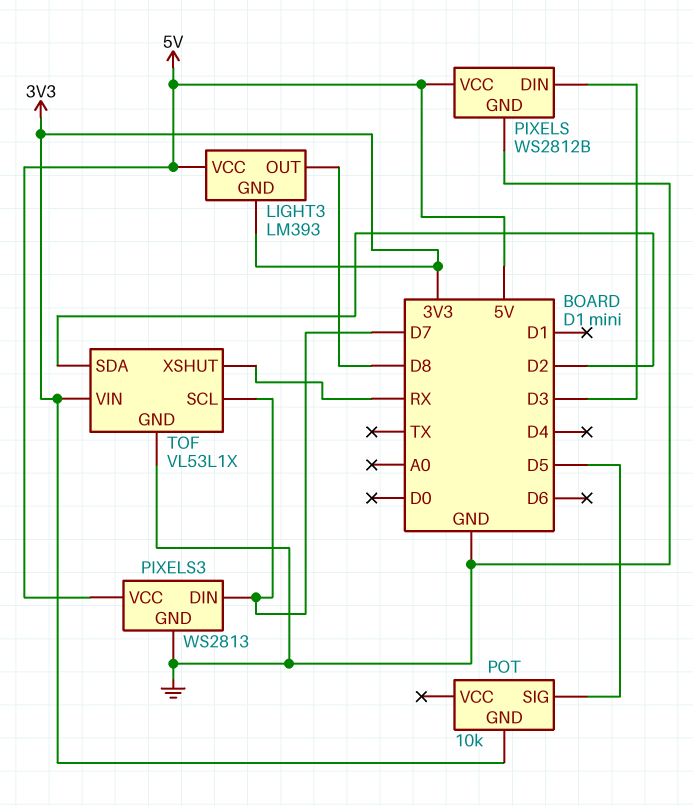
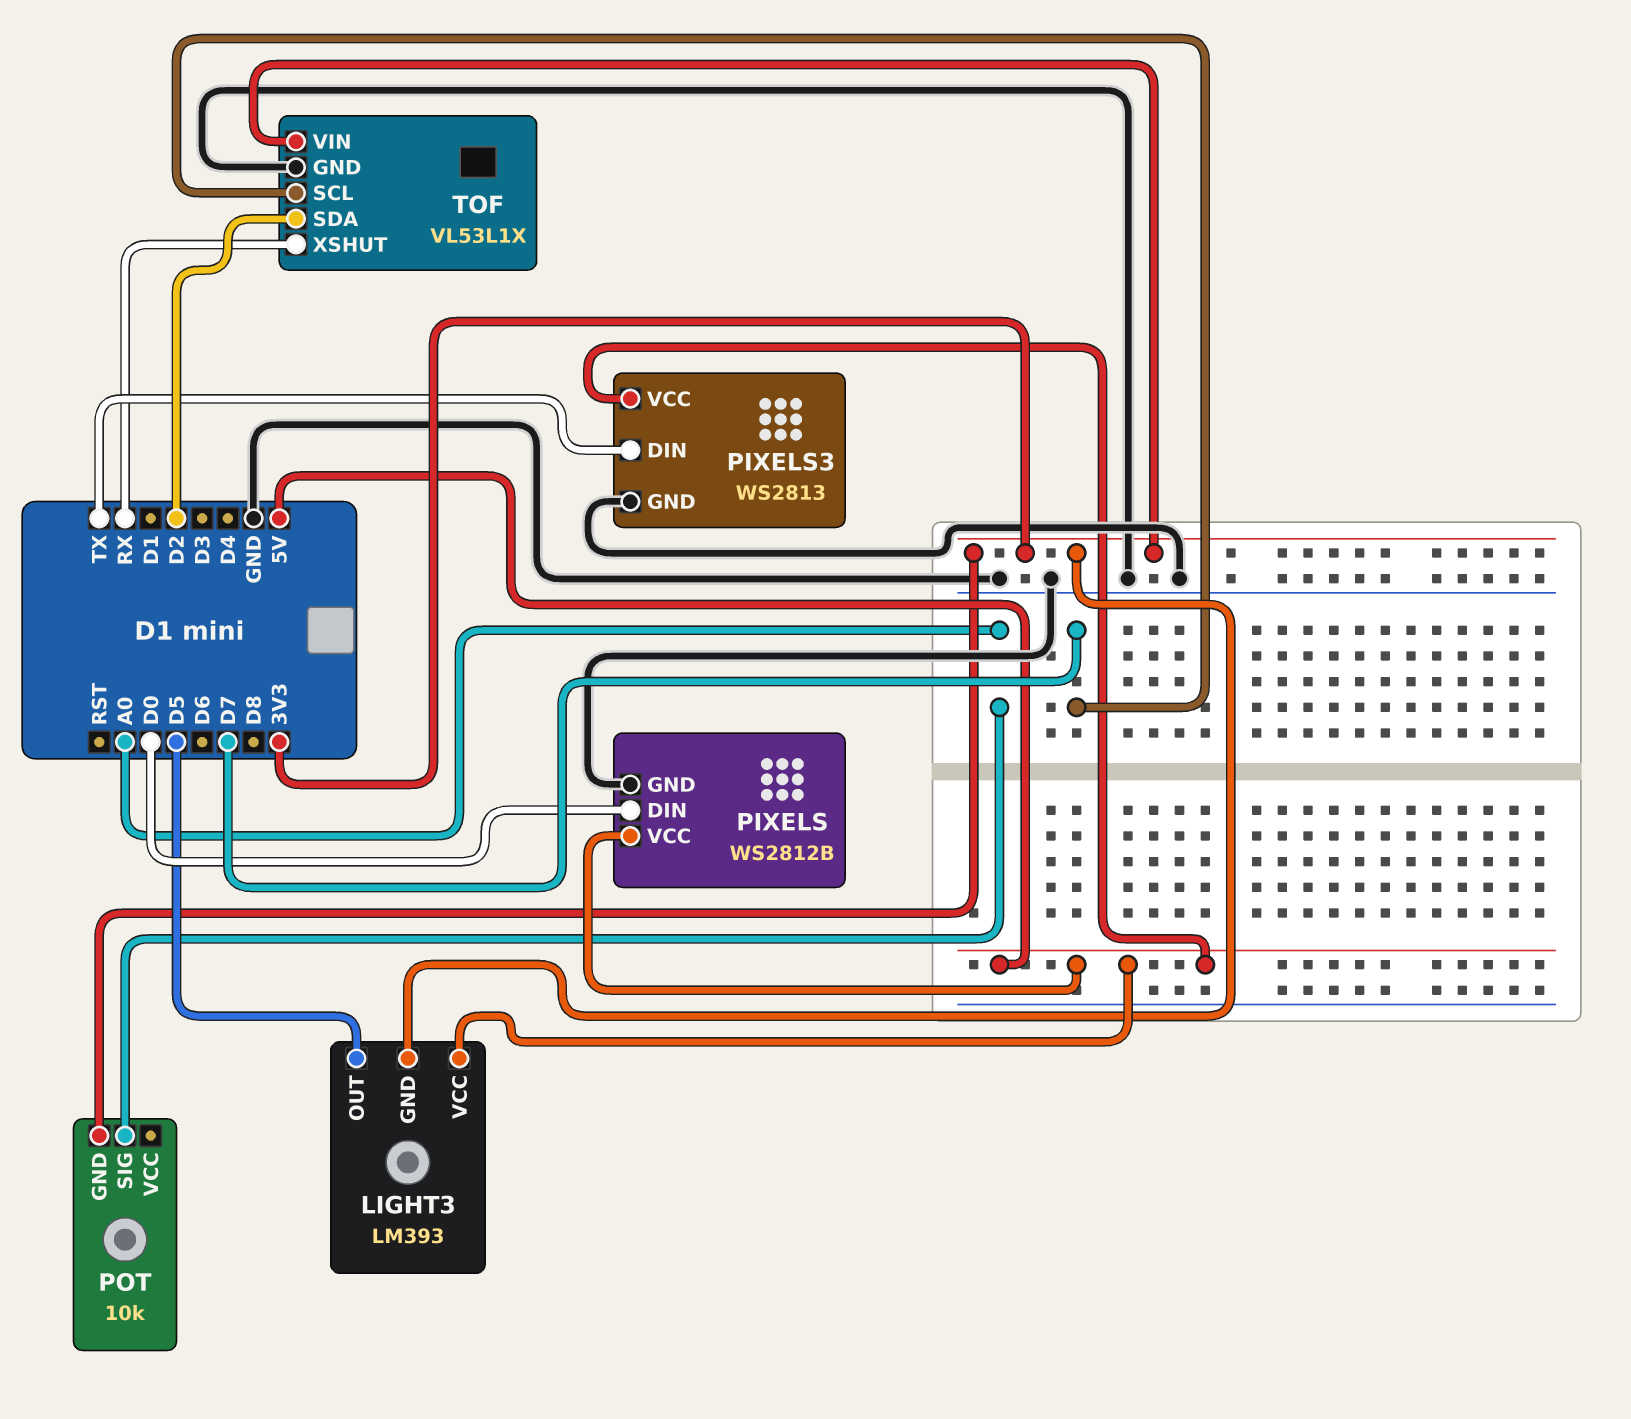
LIGHT3 pin OUT: D8 -> D5
PIXELS pin DIN: D3 -> D0
PIXELS3 pin DIN: D7 -> TX
POT pin SIG: D5 -> A0

